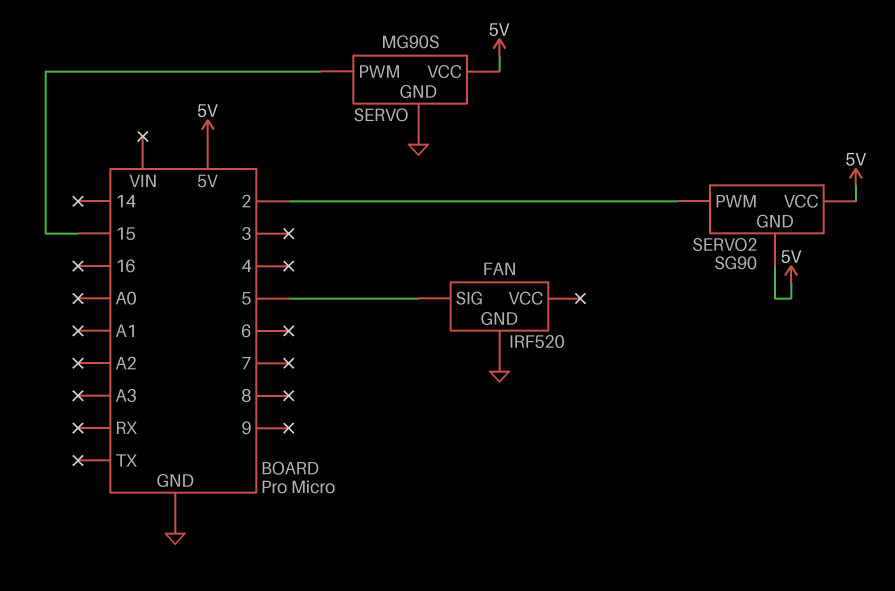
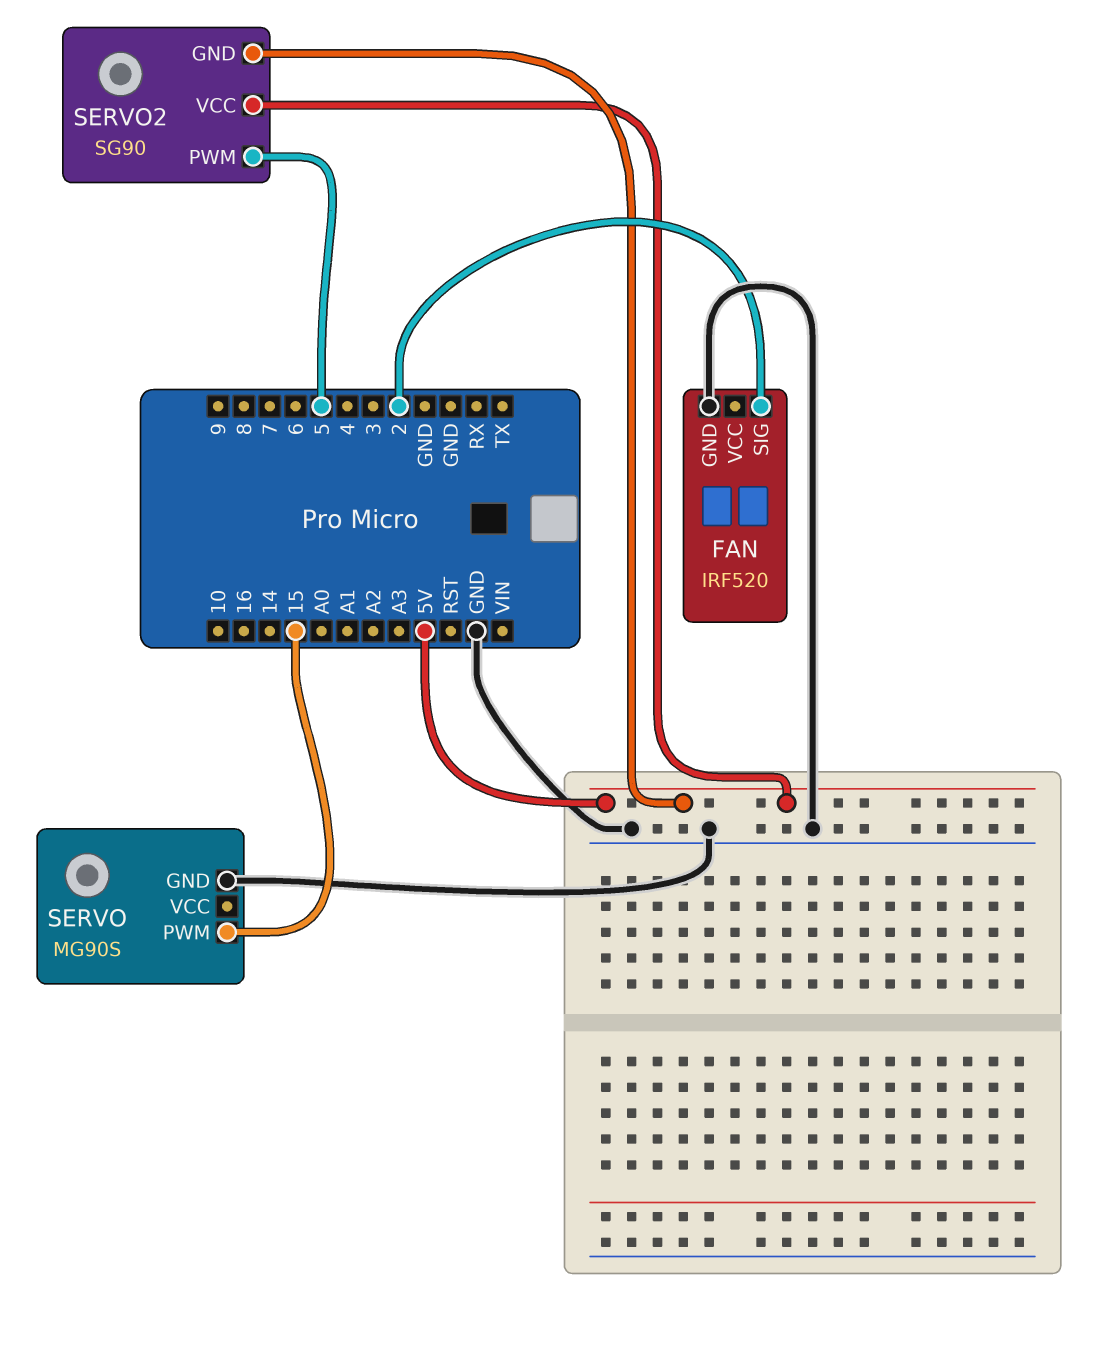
FAN pin SIG: 5 -> 2
SERVO pin VCC: 5V -> none
SERVO2 pin PWM: 2 -> 5

